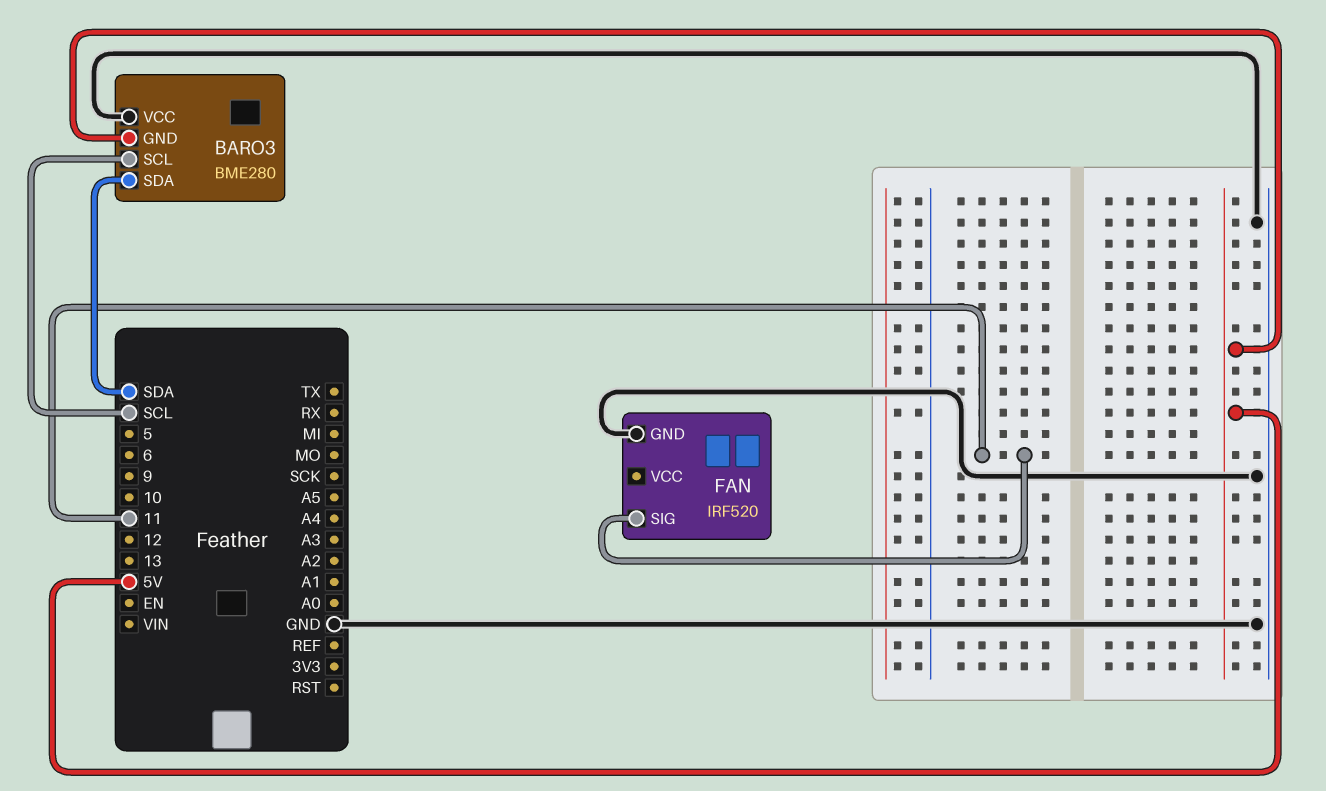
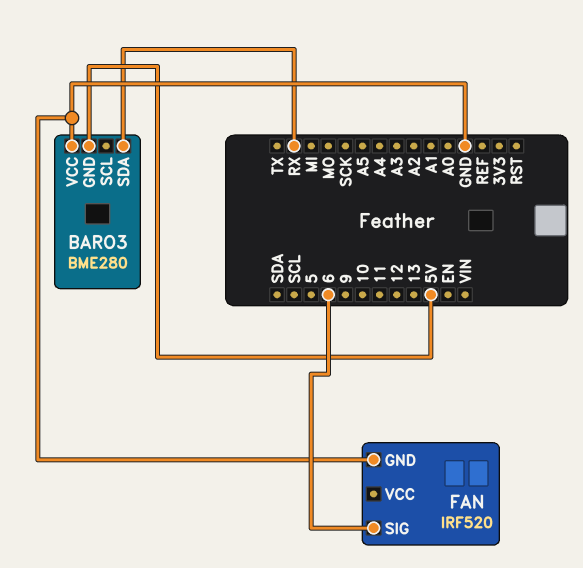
BARO3 pin SCL: SCL -> none
BARO3 pin SDA: SDA -> RX
FAN pin SIG: 11 -> 6

